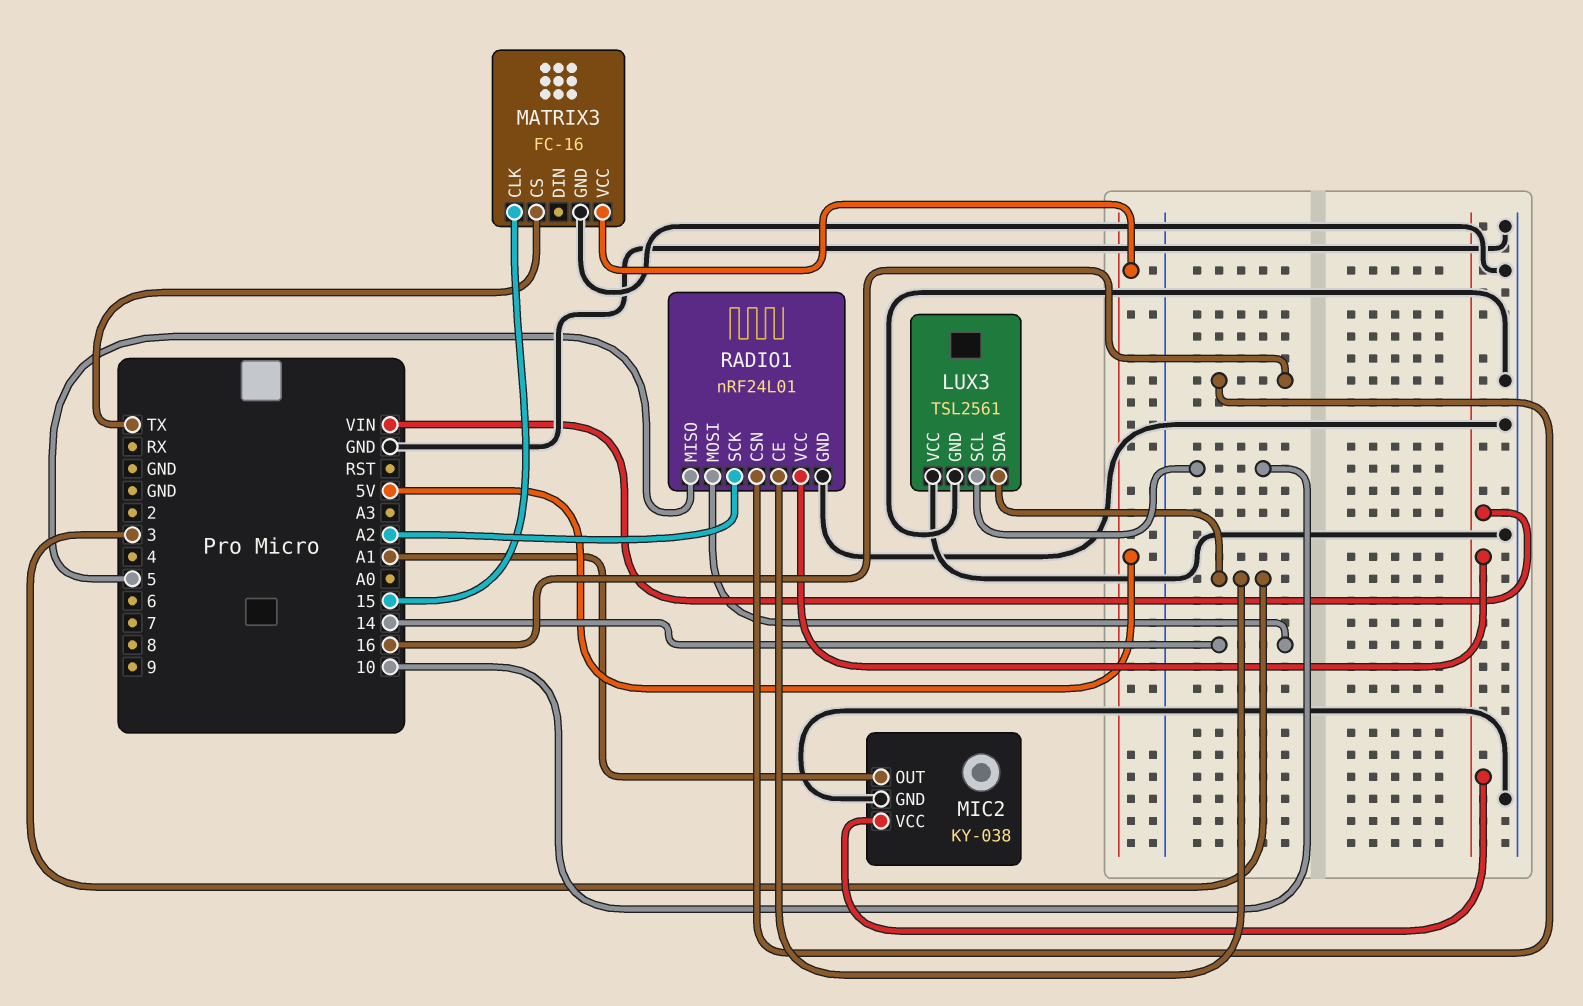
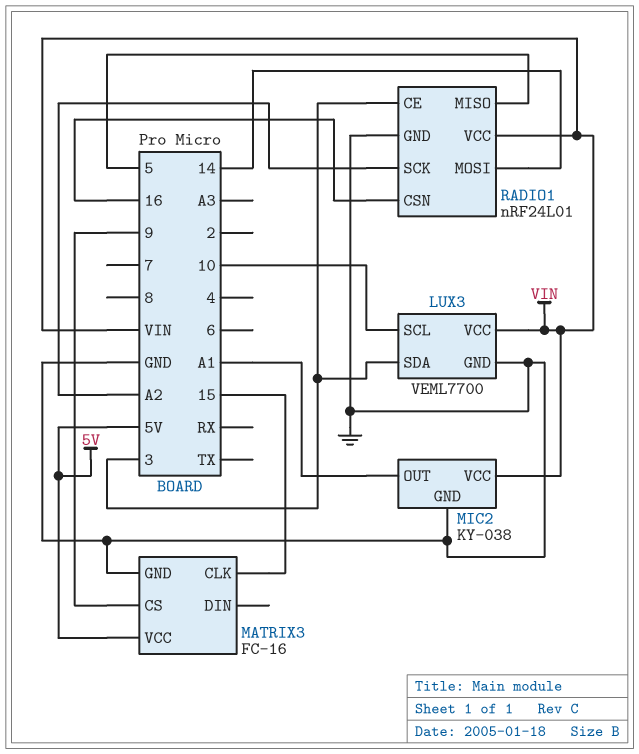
LUX3: TSL2561 -> VEML7700
LUX3 pin VCC: GND -> VIN
MATRIX3 pin CS: TX -> 9

